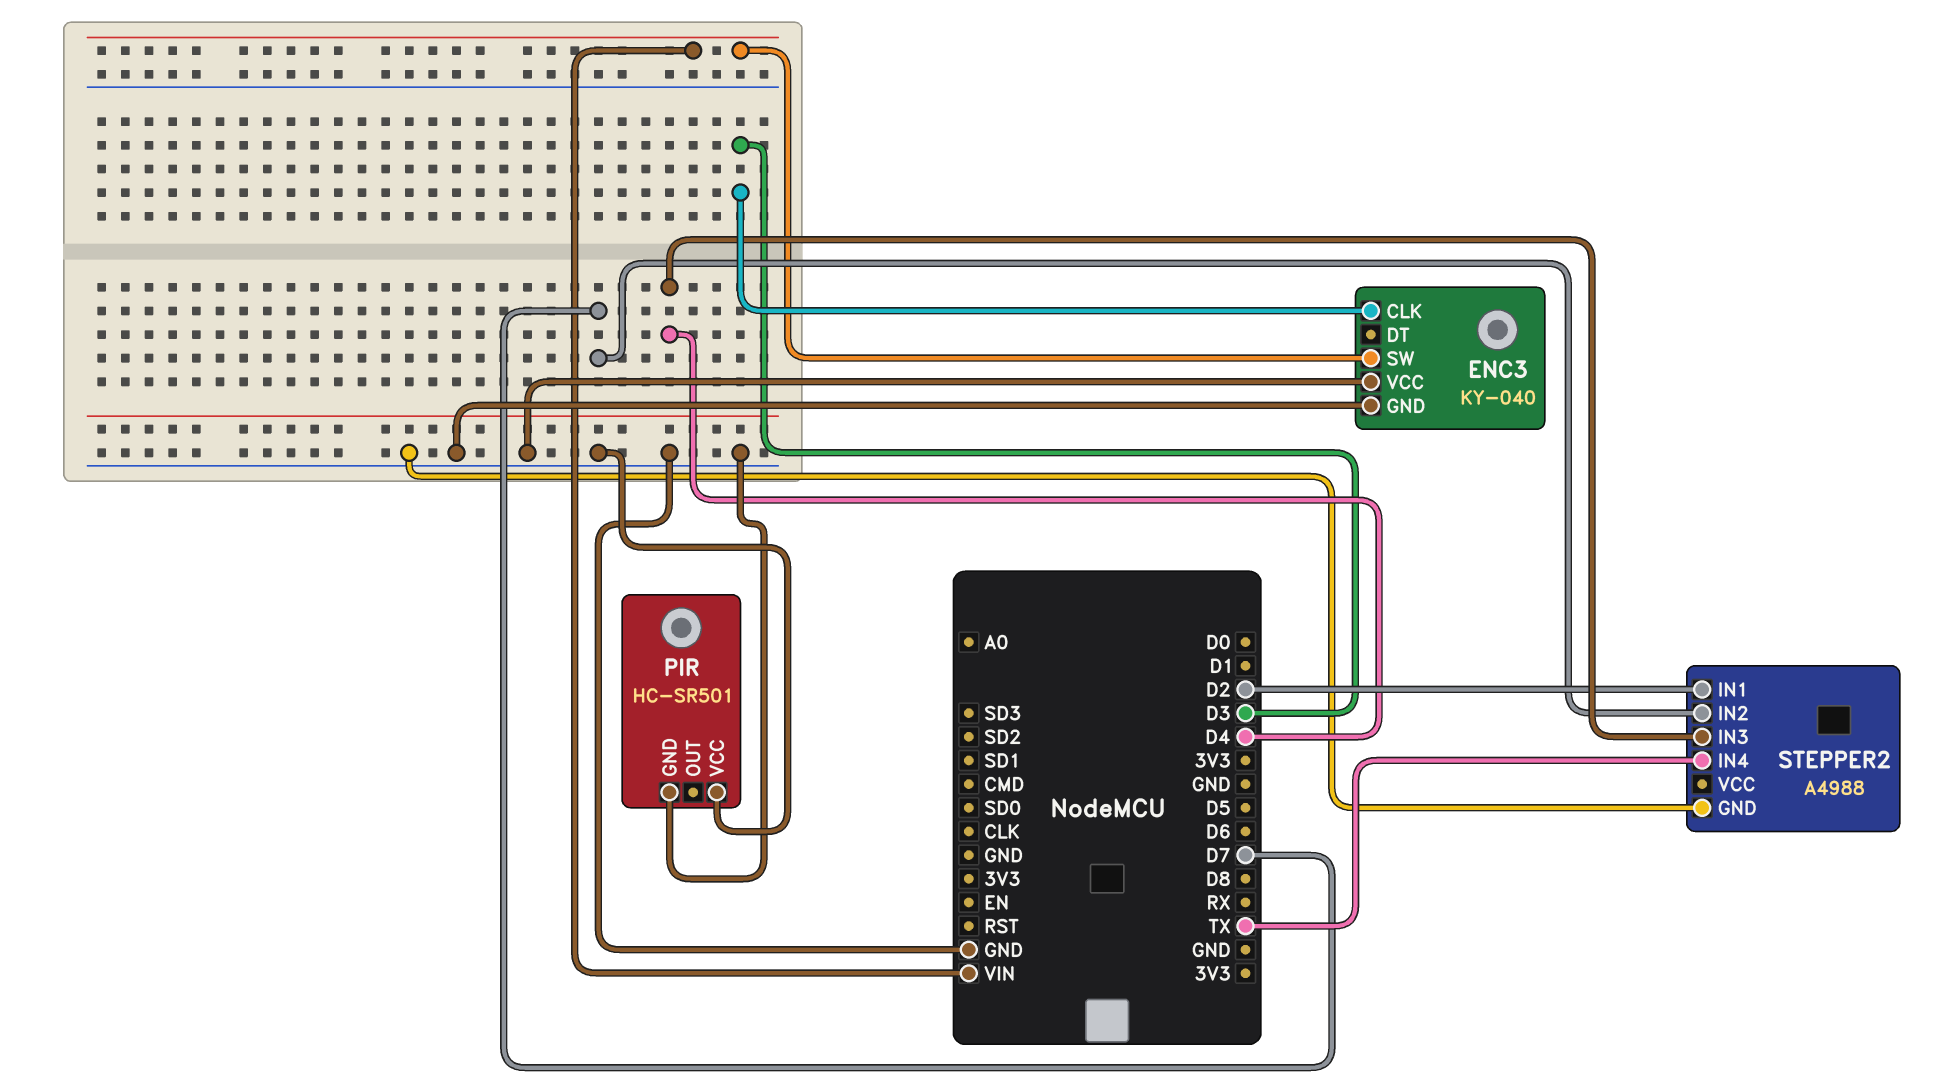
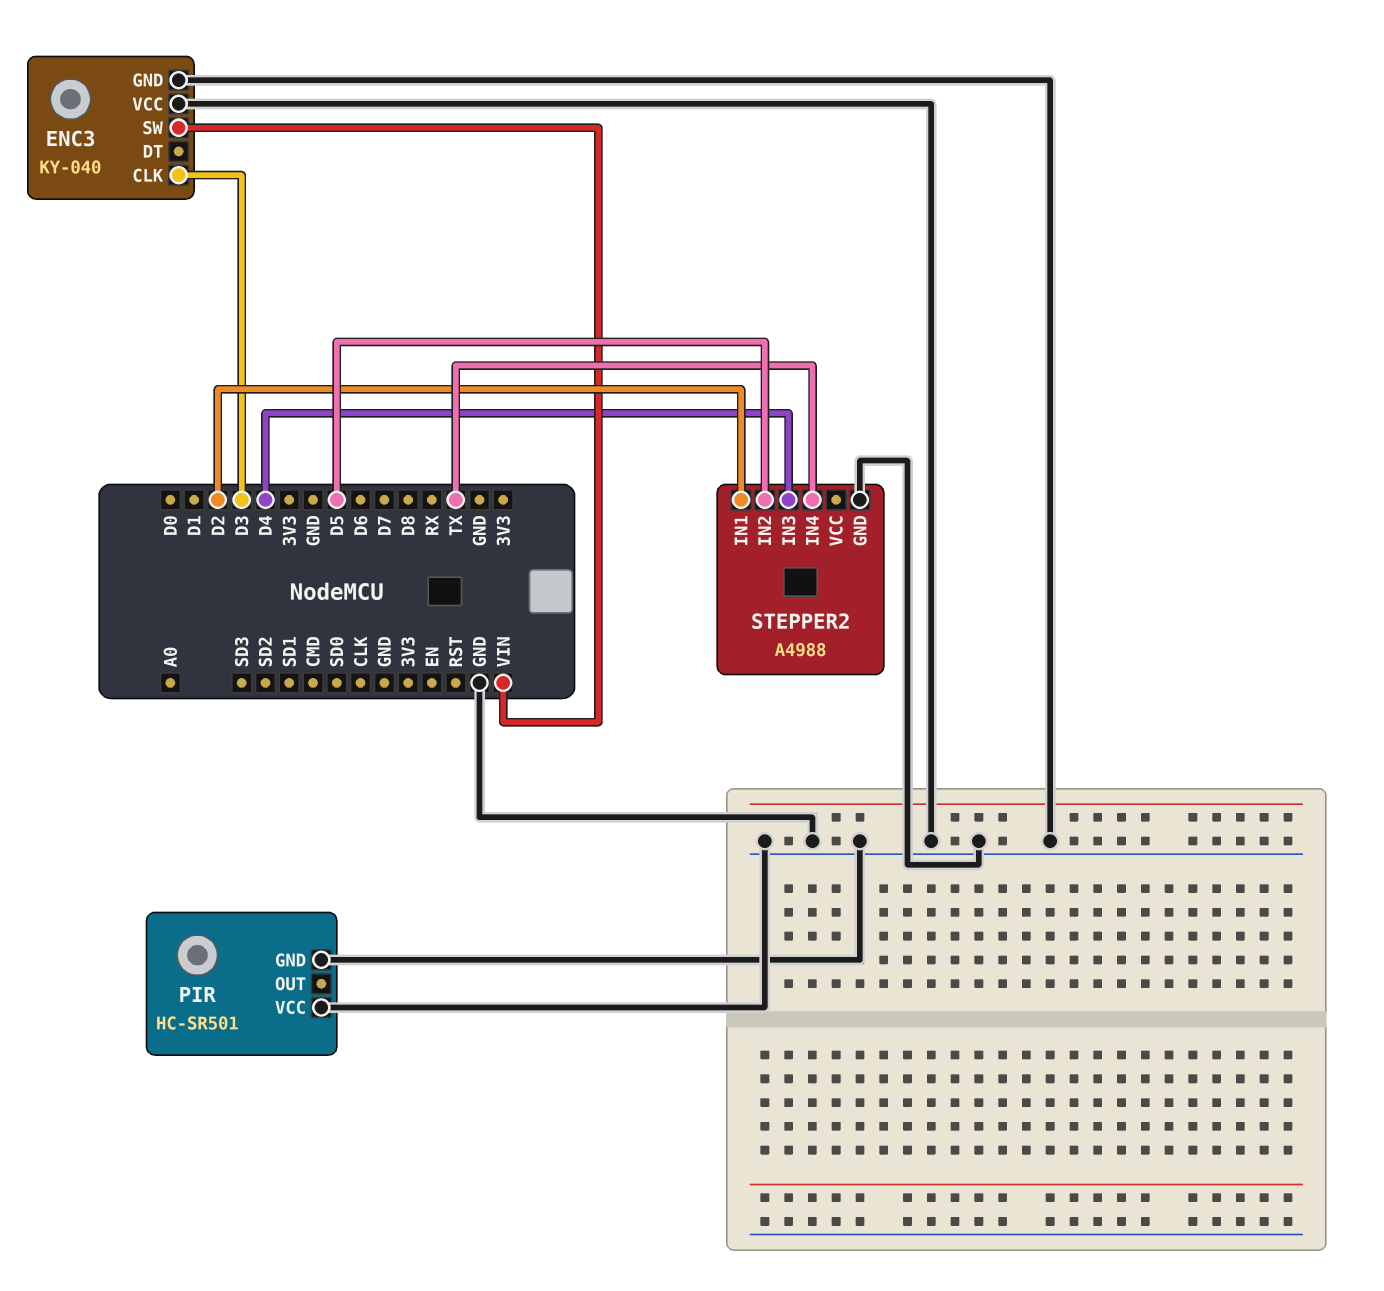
STEPPER2 pin IN2: D7 -> D5

